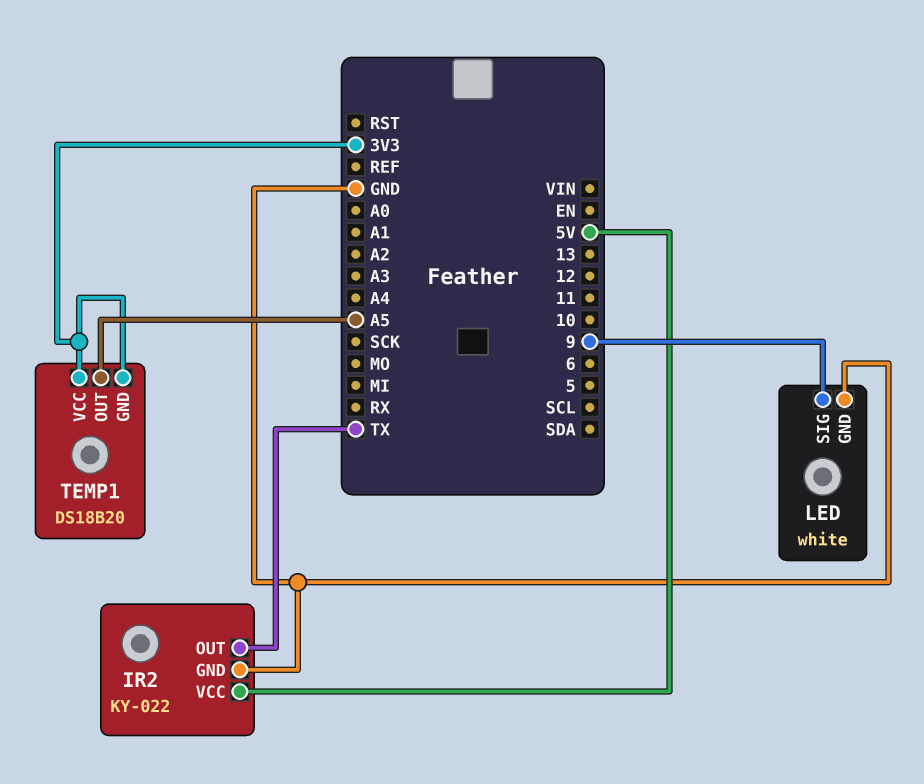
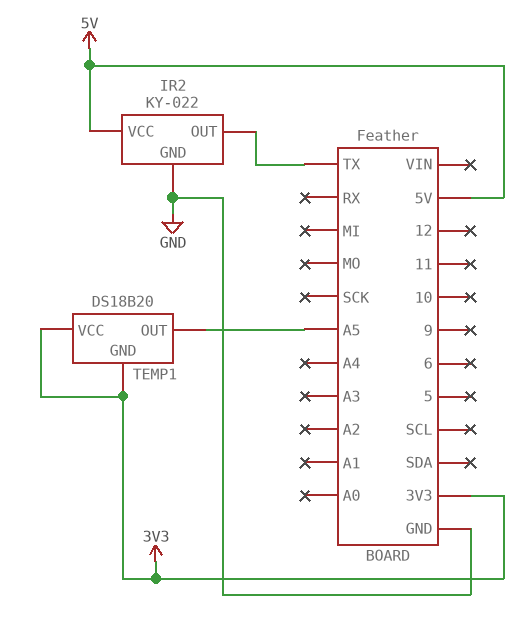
LED: white -> none
LED pin GND: GND -> none
LED pin SIG: 9 -> none

